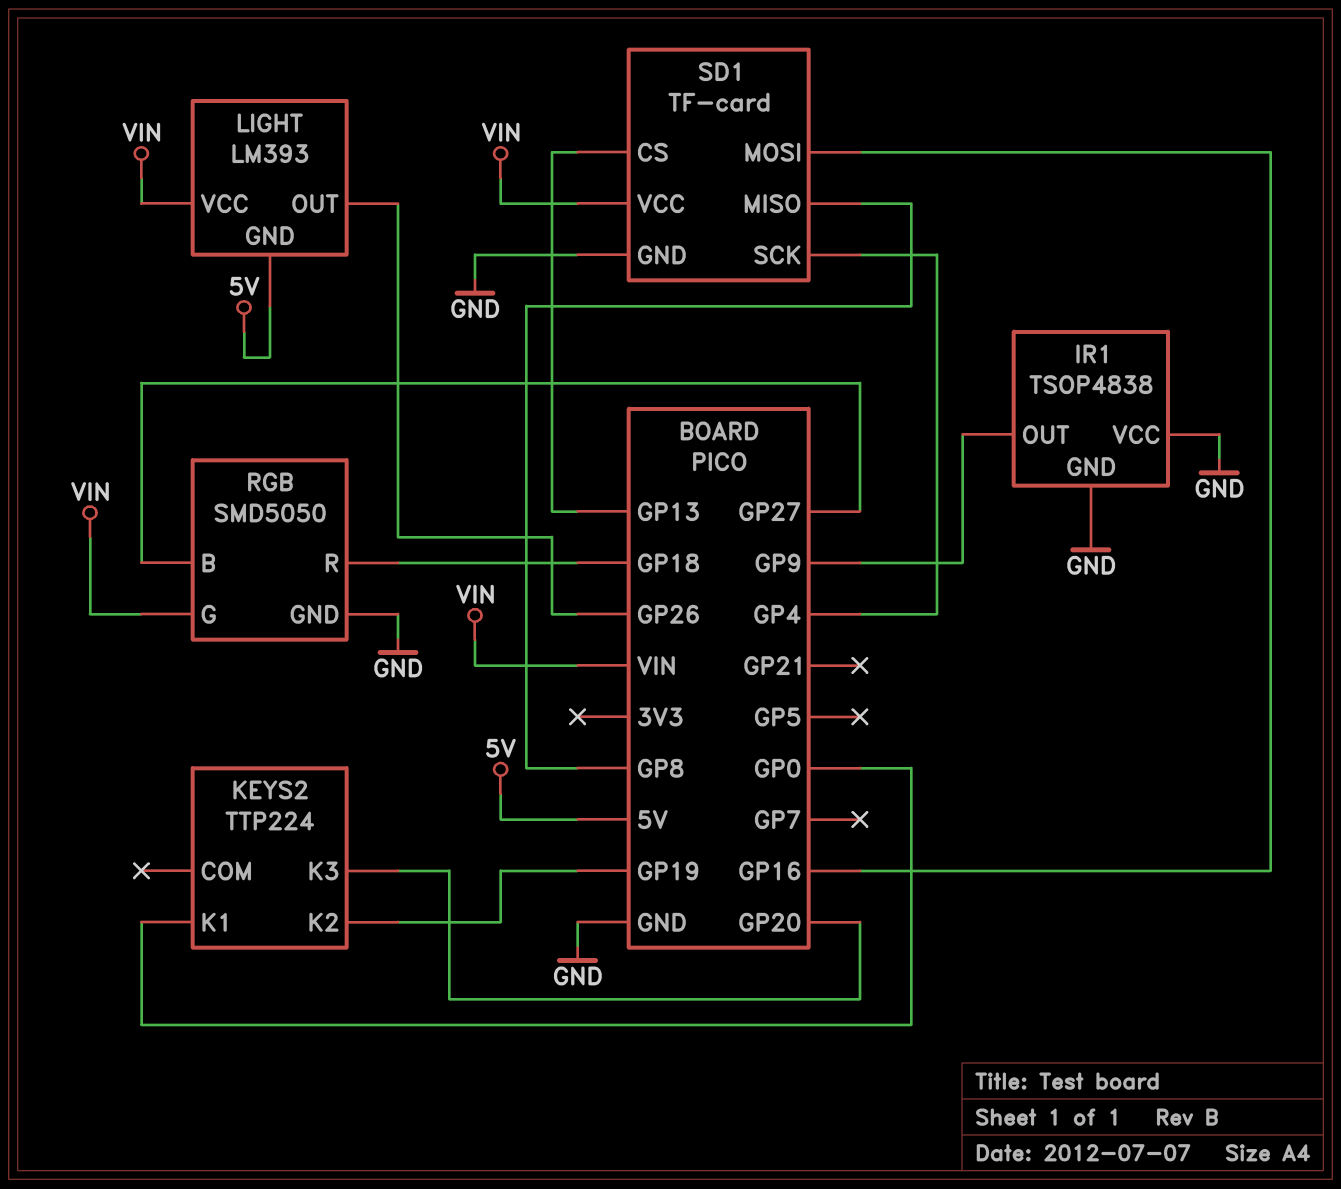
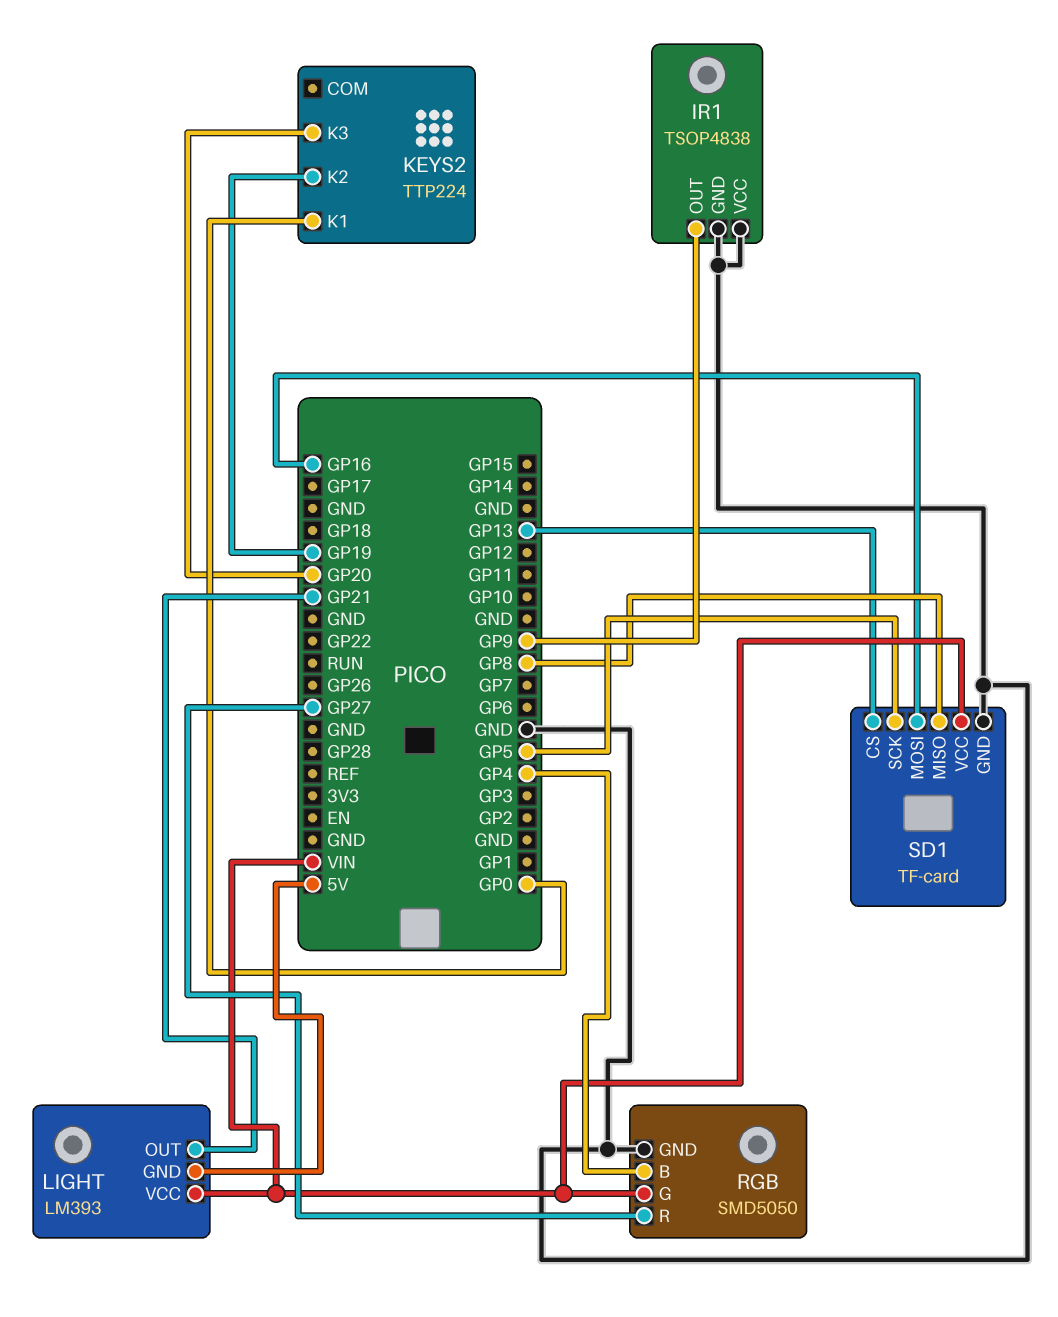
LIGHT pin OUT: GP26 -> GP21
RGB pin B: GP27 -> GP4
RGB pin R: GP18 -> GP27
SD1 pin SCK: GP4 -> GP5

